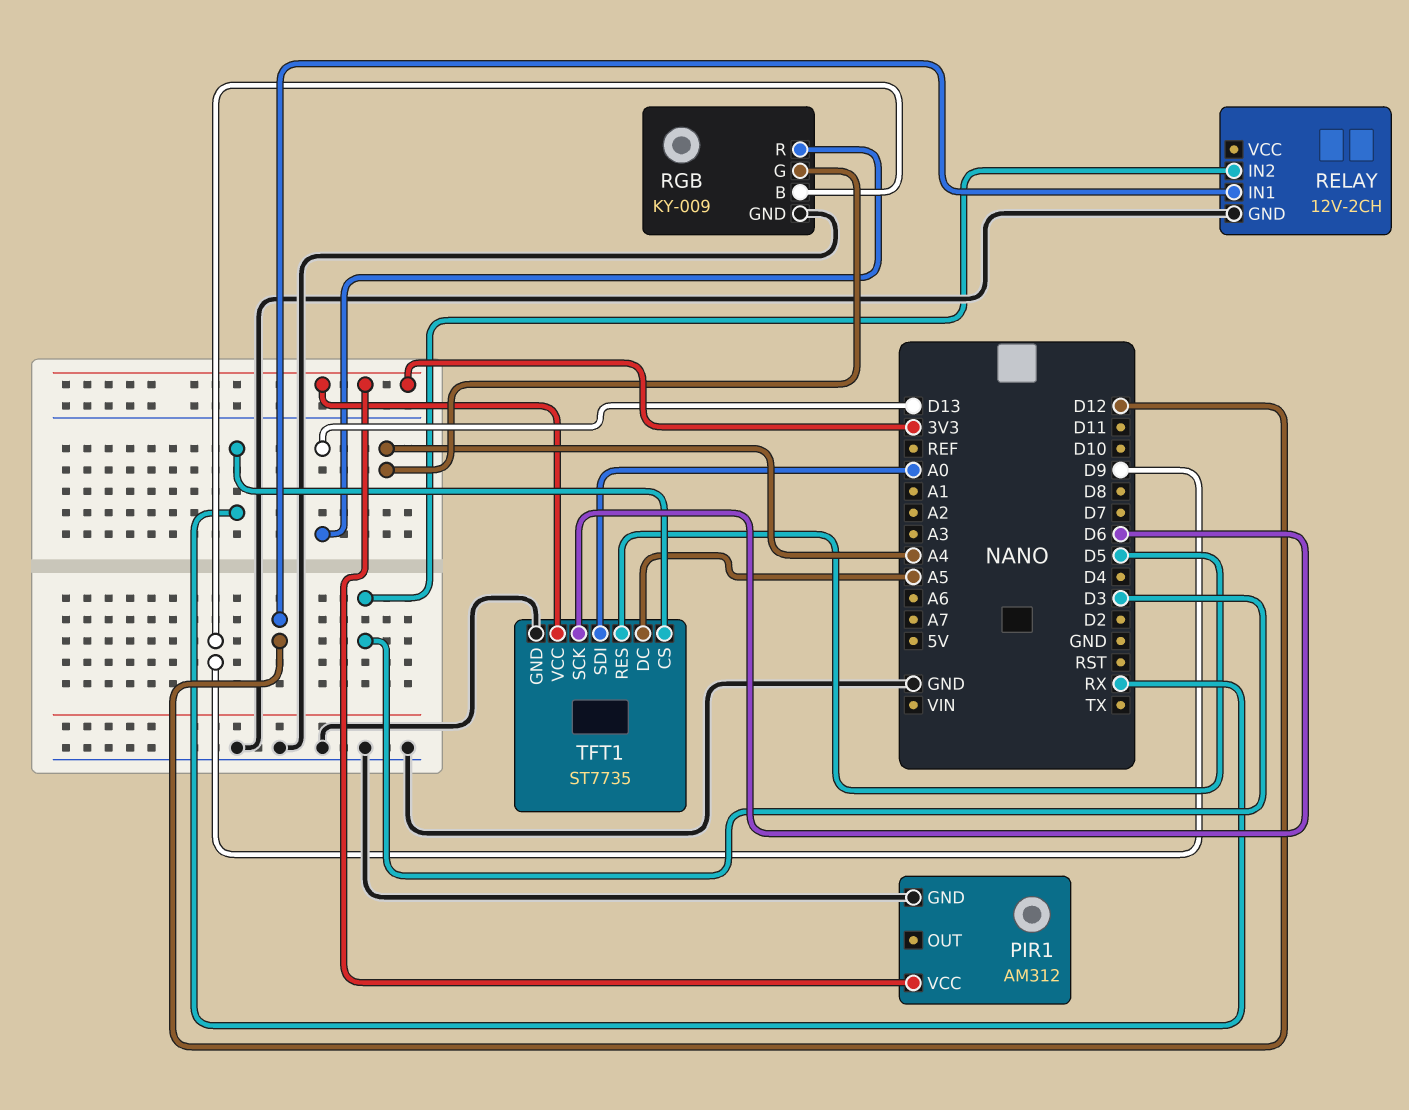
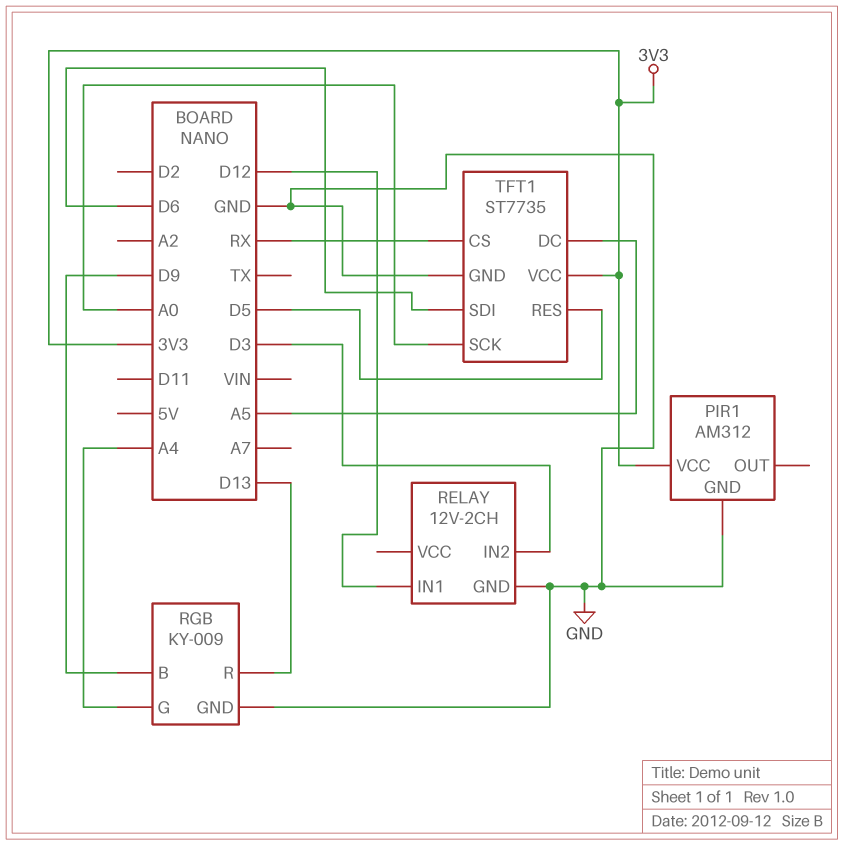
TFT1 pin SCK: D6 -> A0
TFT1 pin SDI: A0 -> D6

